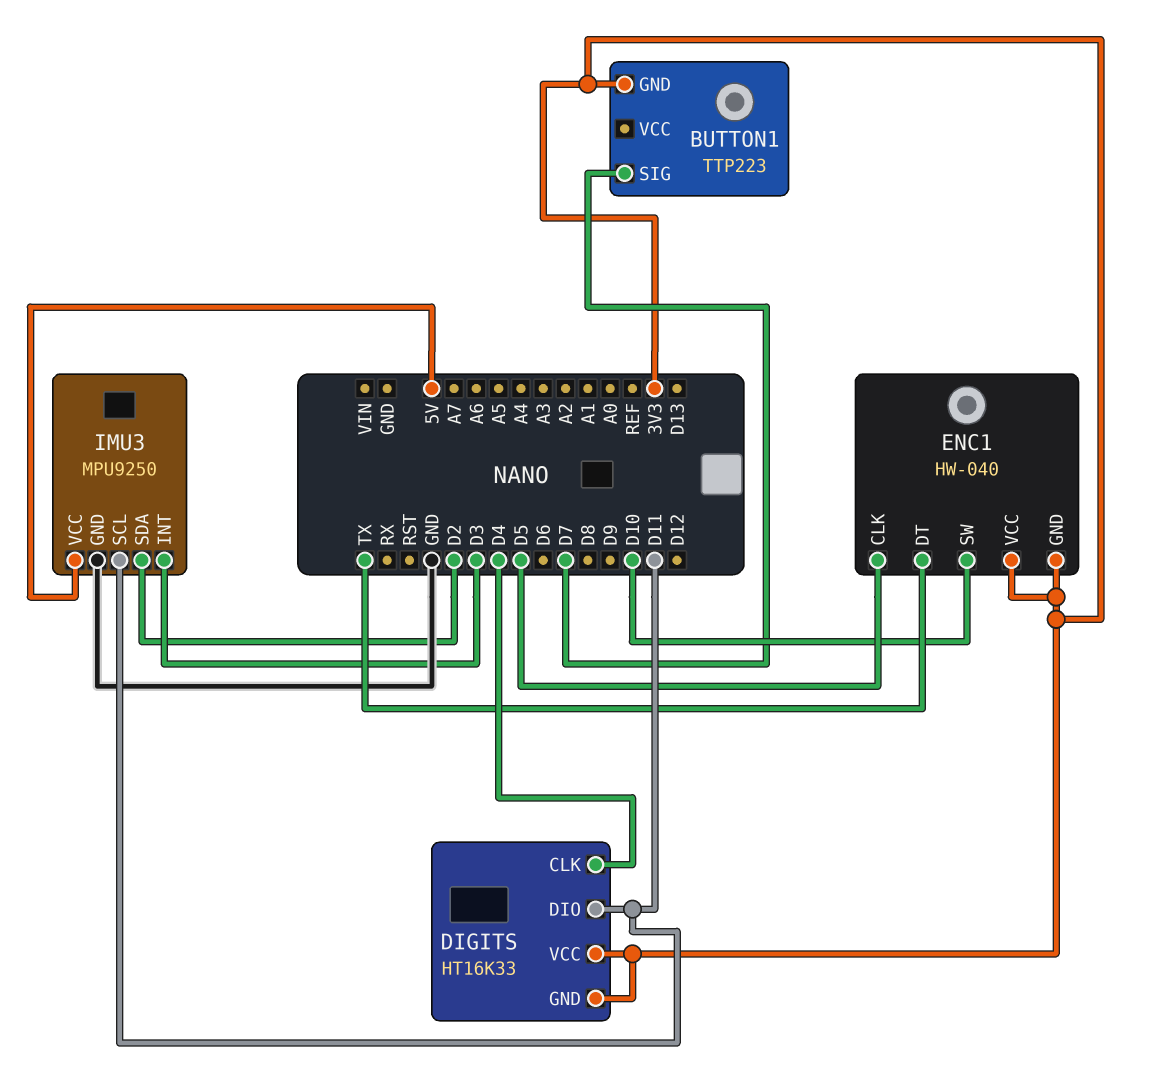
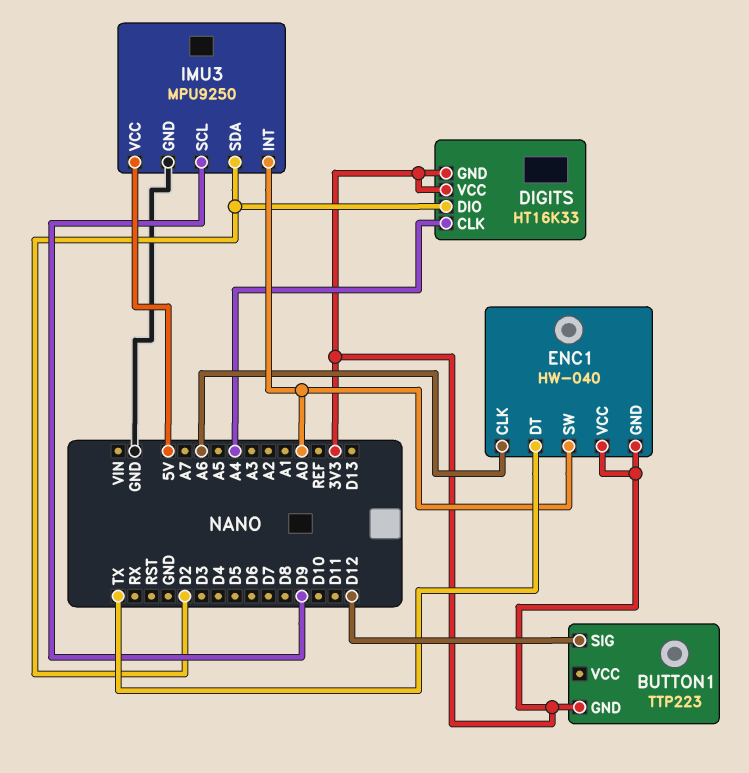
BUTTON1 pin SIG: D7 -> D12
DIGITS pin CLK: D4 -> A4
DIGITS pin DIO: D11 -> D2
ENC1 pin CLK: D5 -> A6
ENC1 pin SW: D10 -> A0
IMU3 pin INT: D3 -> A0
IMU3 pin SCL: D11 -> D9

